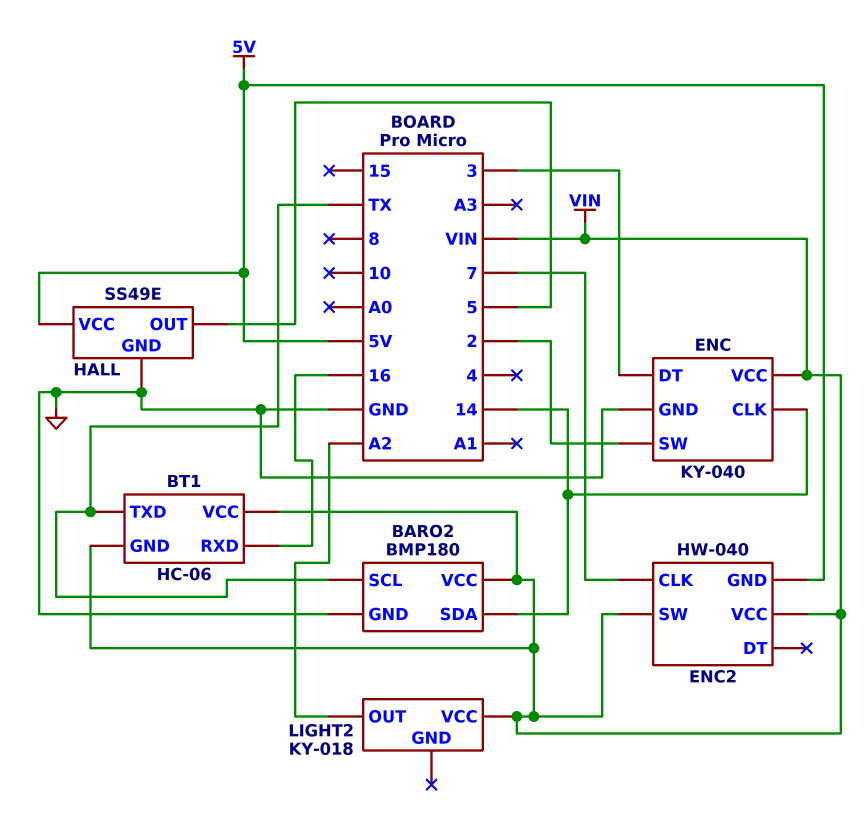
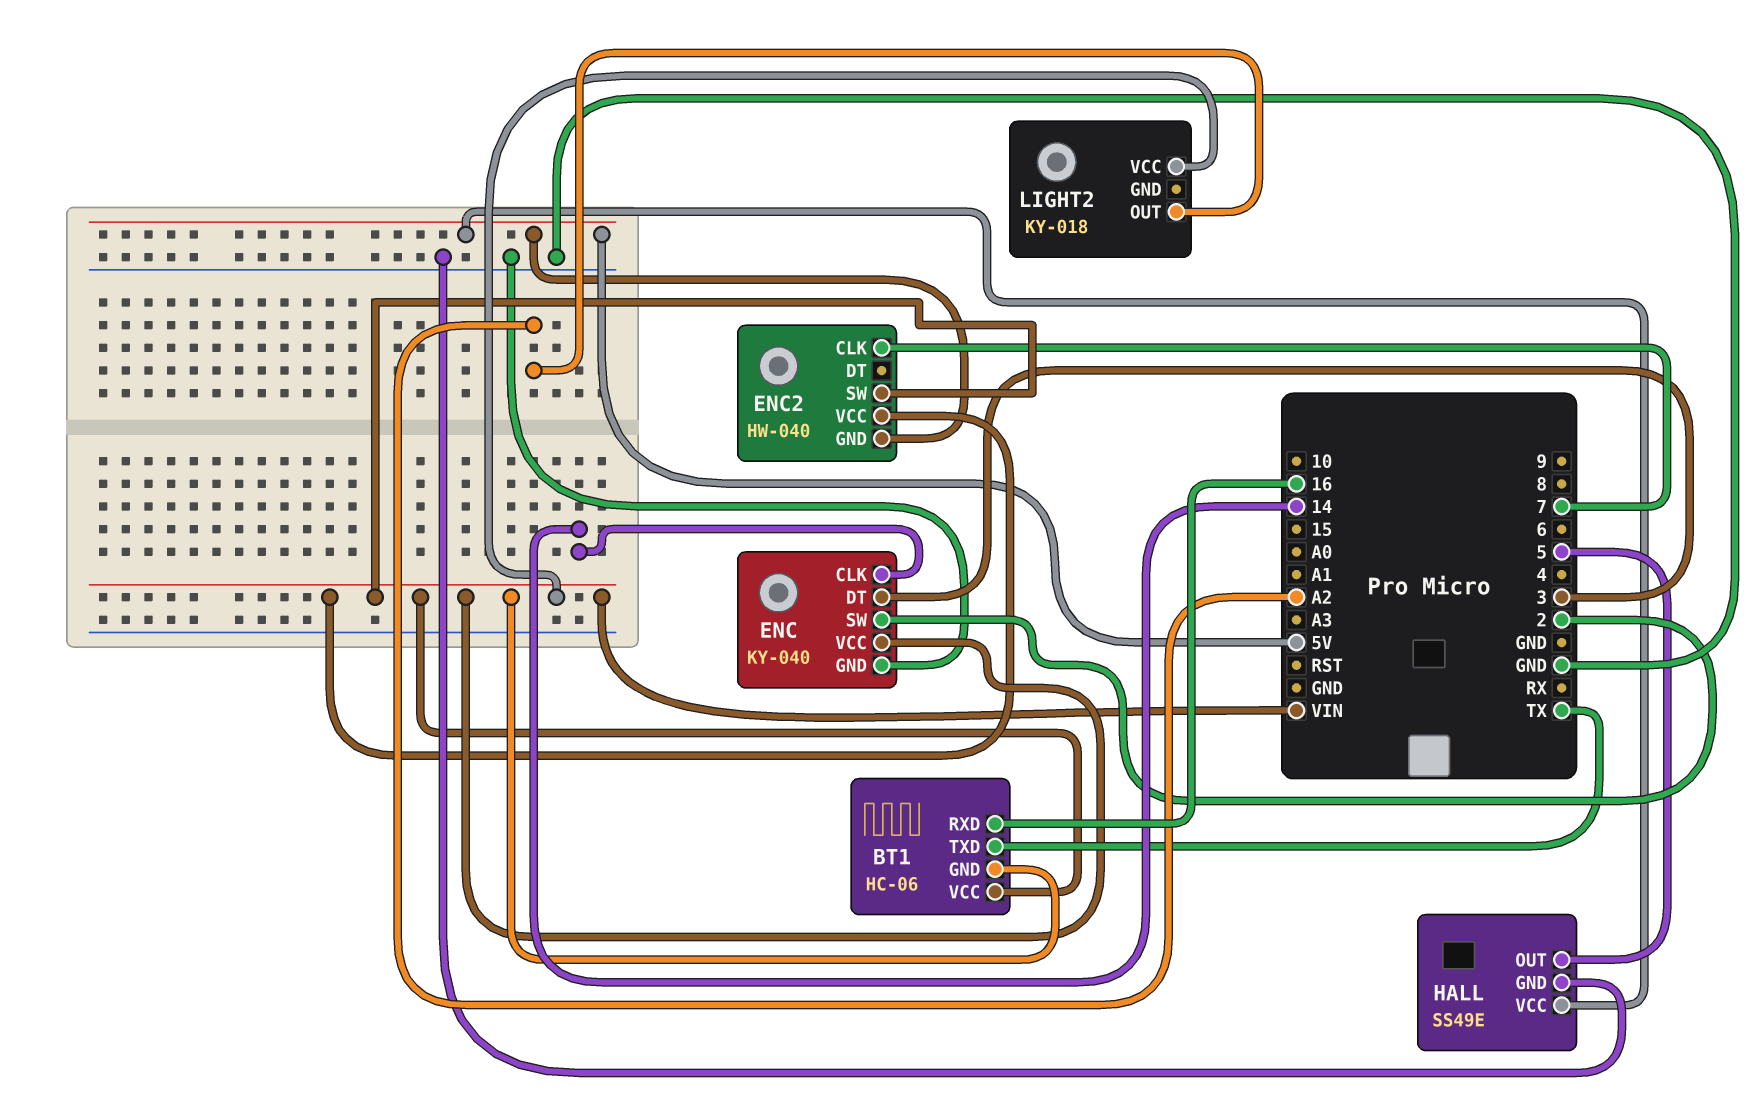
BARO2: BMP180 -> none
BARO2 pin GND: GND -> none
BARO2 pin SCL: TX -> none
BARO2 pin SDA: 14 -> none
BARO2 pin VCC: VIN -> none

